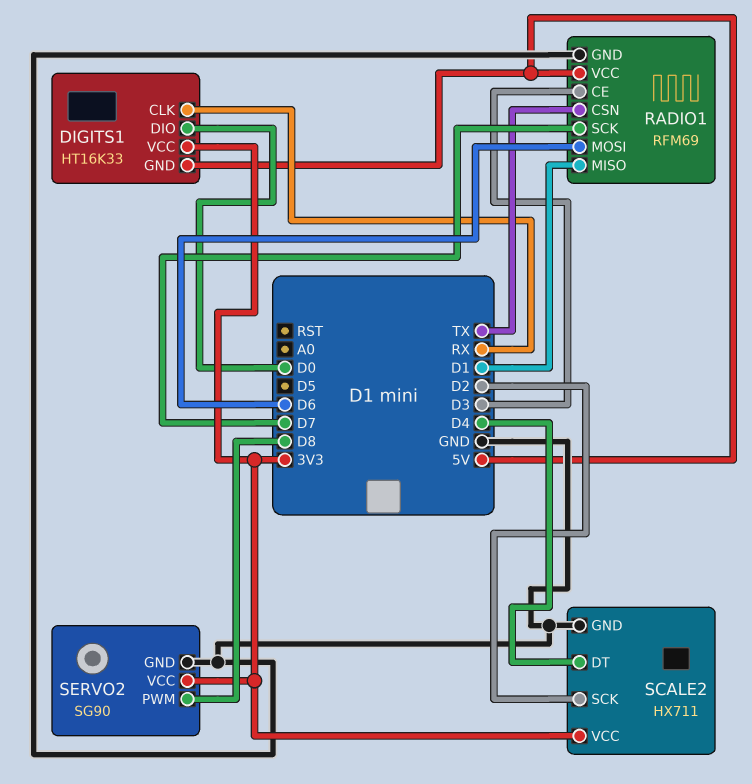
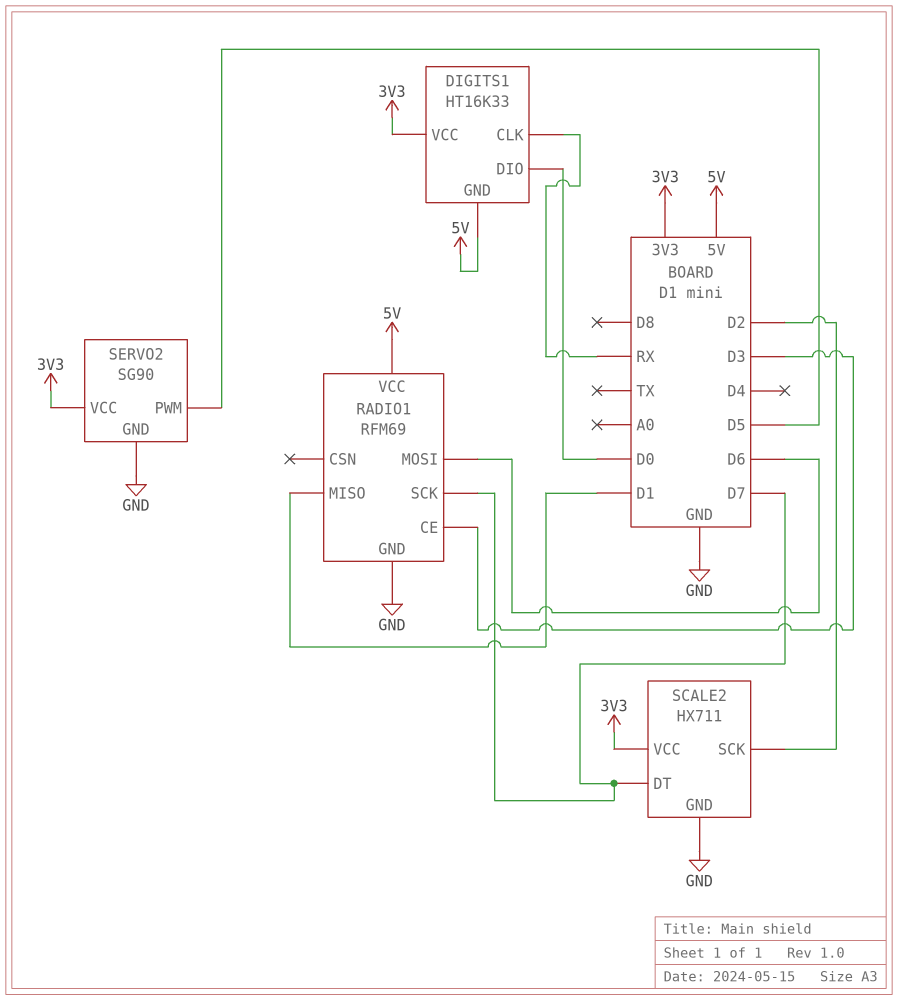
RADIO1 pin CSN: TX -> none
SCALE2 pin DT: D4 -> D7
SERVO2 pin PWM: D8 -> D5

